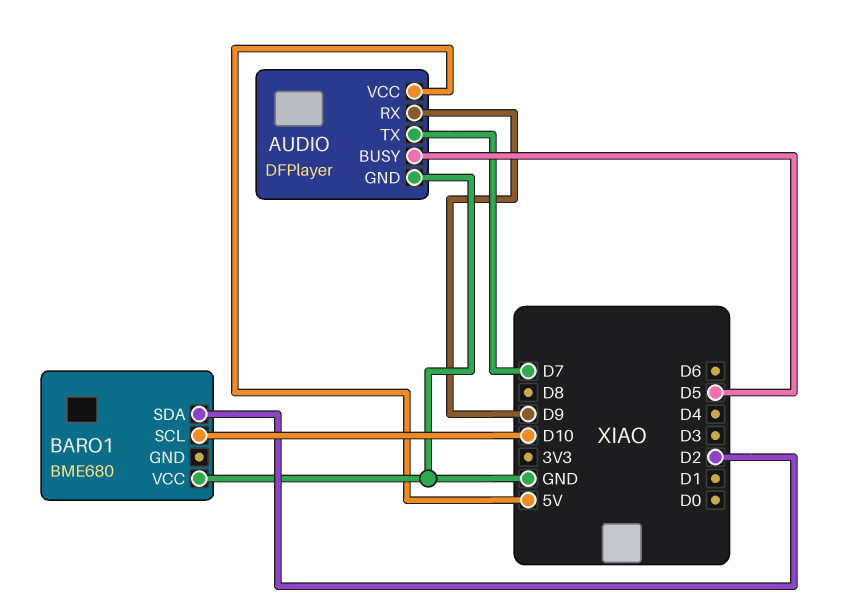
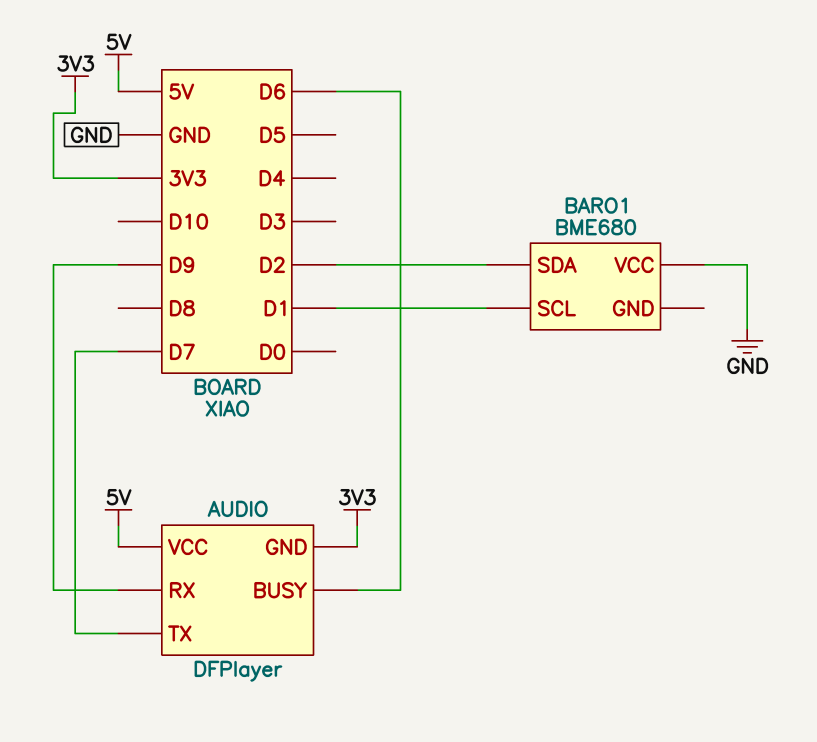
AUDIO pin BUSY: D5 -> D6
AUDIO pin GND: GND -> 3V3
BARO1 pin SCL: D10 -> D1

